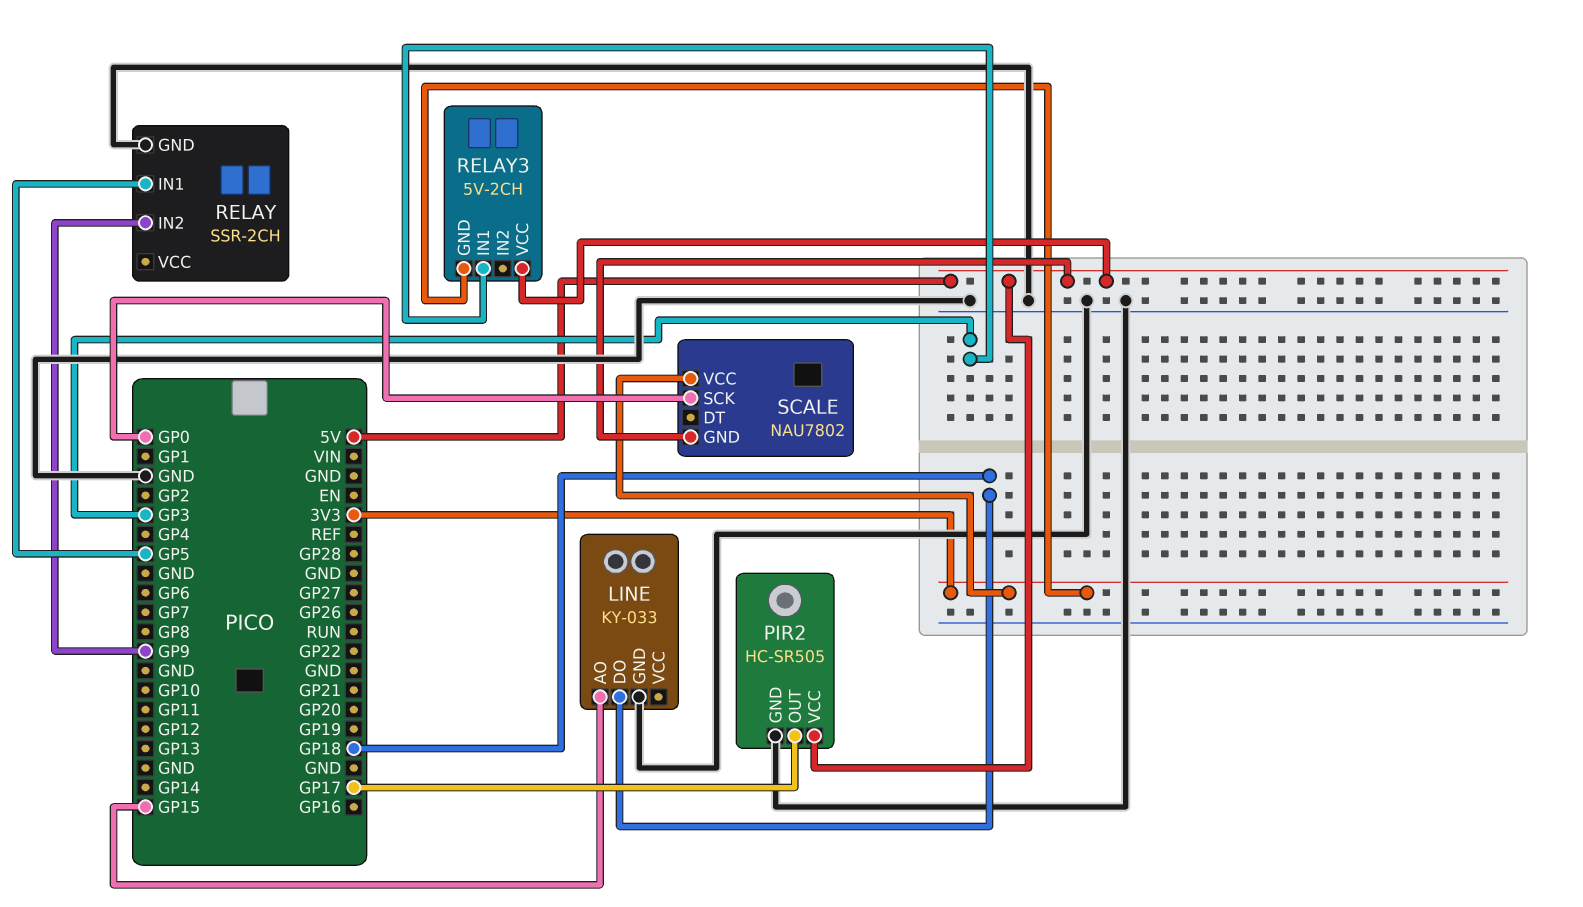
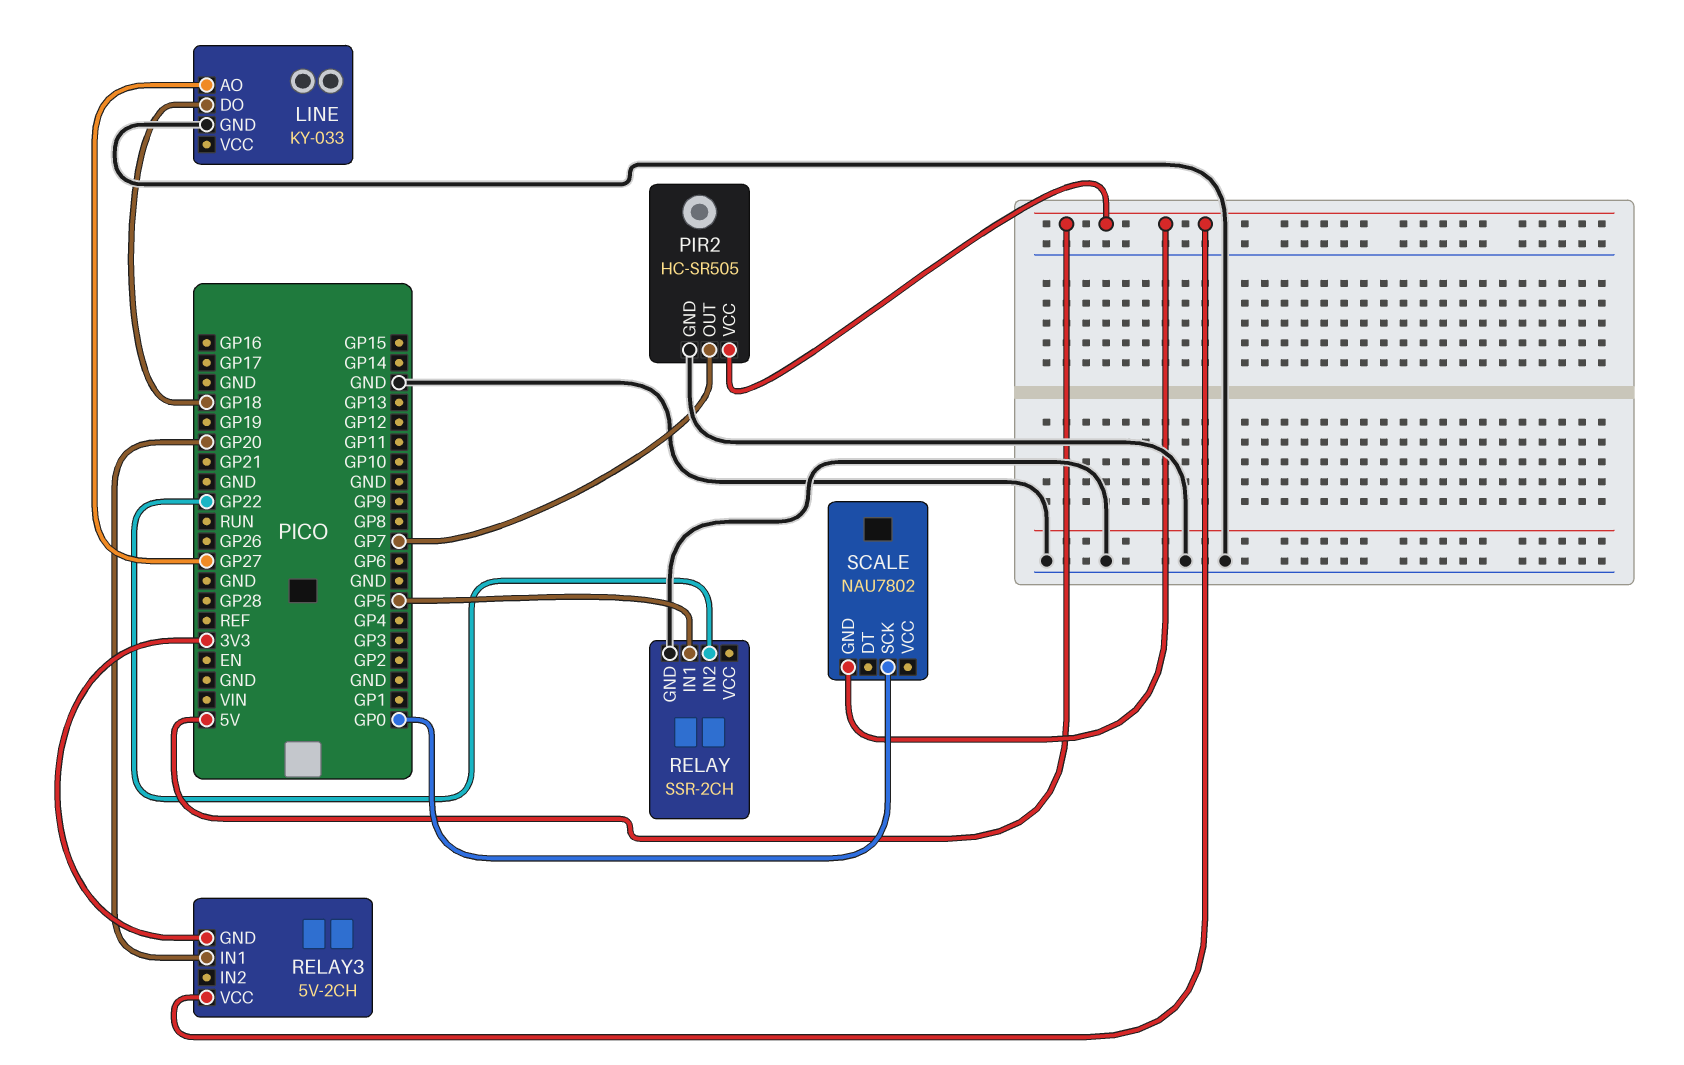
LINE pin AO: GP15 -> GP27
PIR2 pin OUT: GP17 -> GP7
RELAY pin IN2: GP9 -> GP22
RELAY3 pin IN1: GP3 -> GP20
SCALE pin VCC: 3V3 -> none

